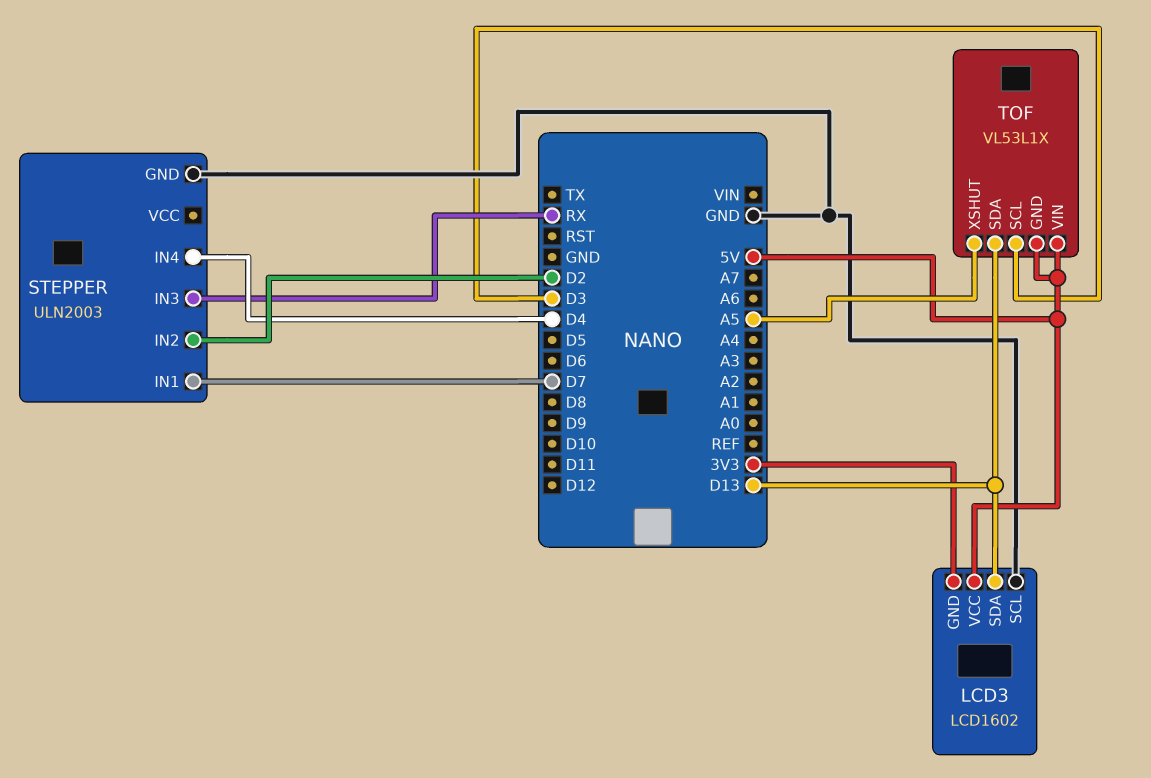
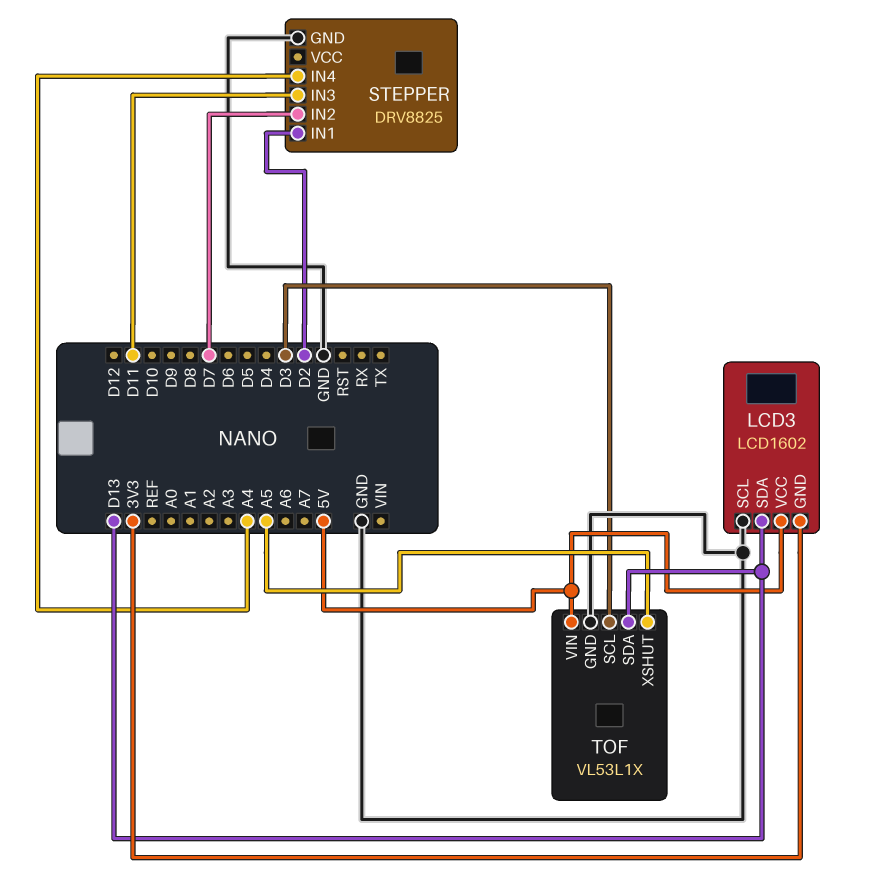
STEPPER: ULN2003 -> DRV8825
STEPPER pin IN1: D7 -> D2
STEPPER pin IN2: D2 -> D7
STEPPER pin IN3: RX -> D11
STEPPER pin IN4: D4 -> A4
TOF pin GND: 5V -> GND

